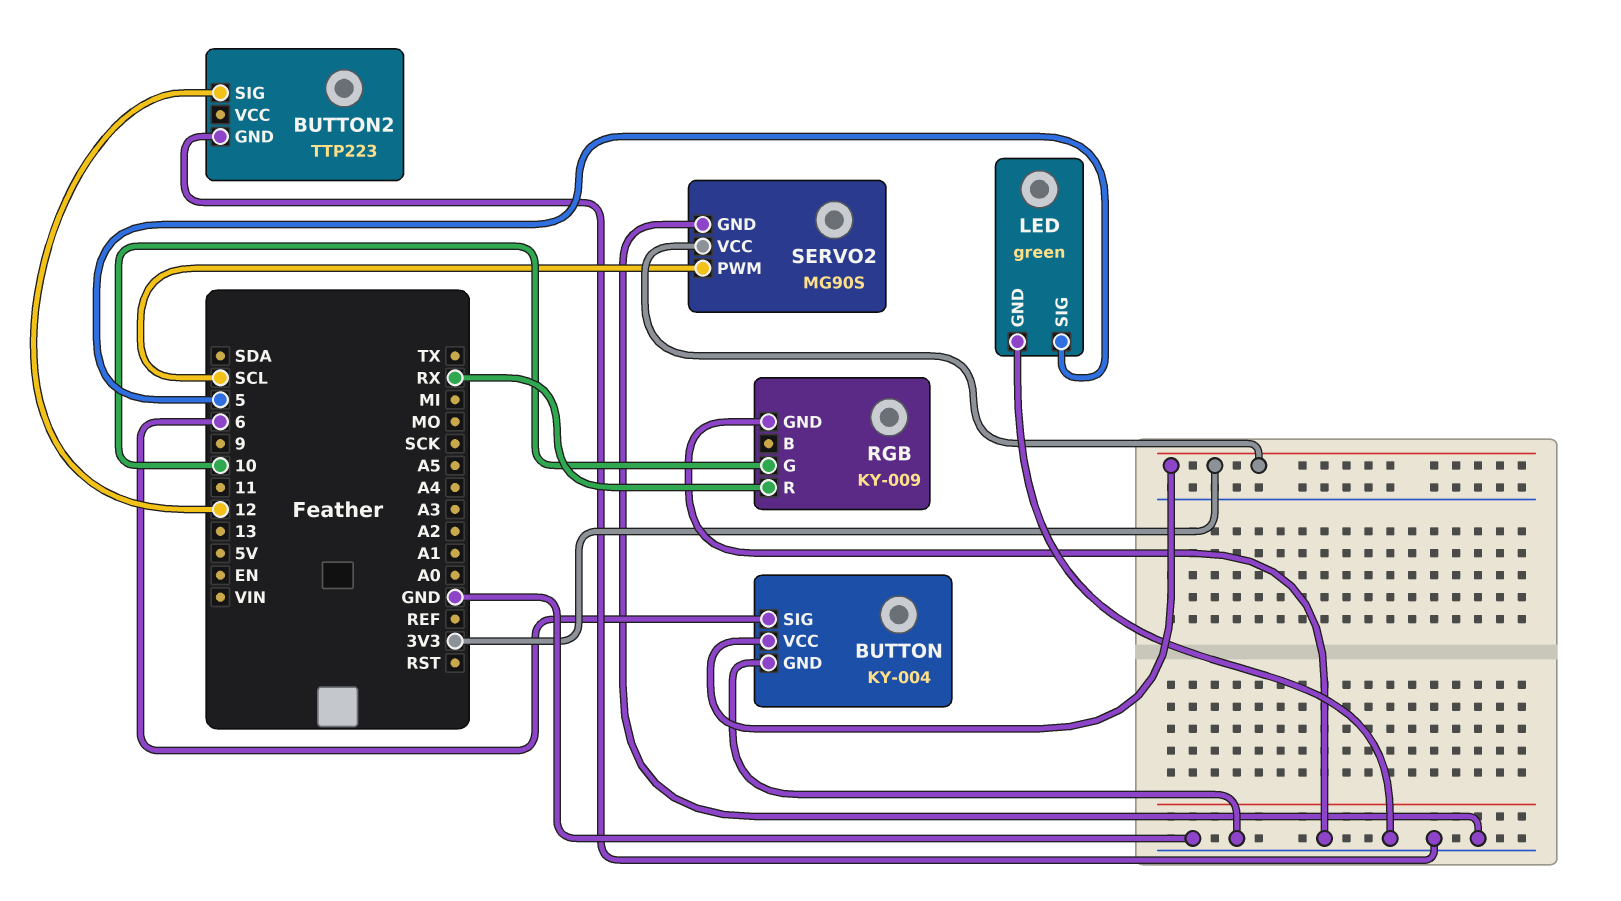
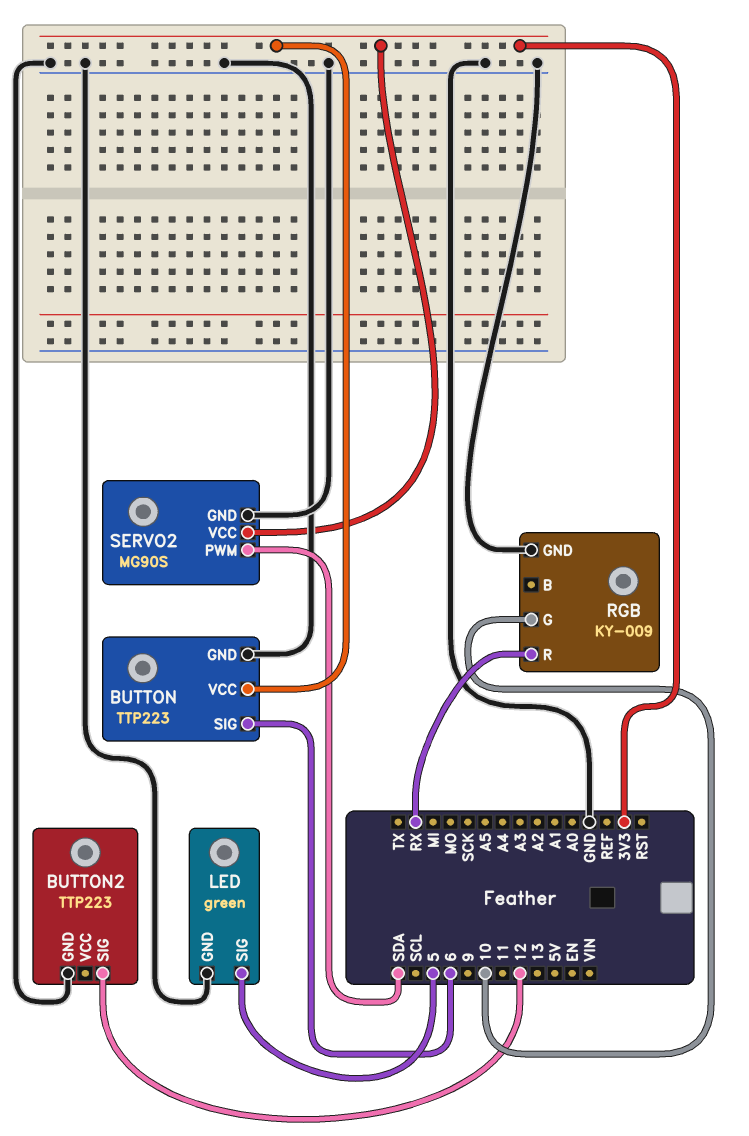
BUTTON: KY-004 -> TTP223
SERVO2 pin PWM: SCL -> SDA

